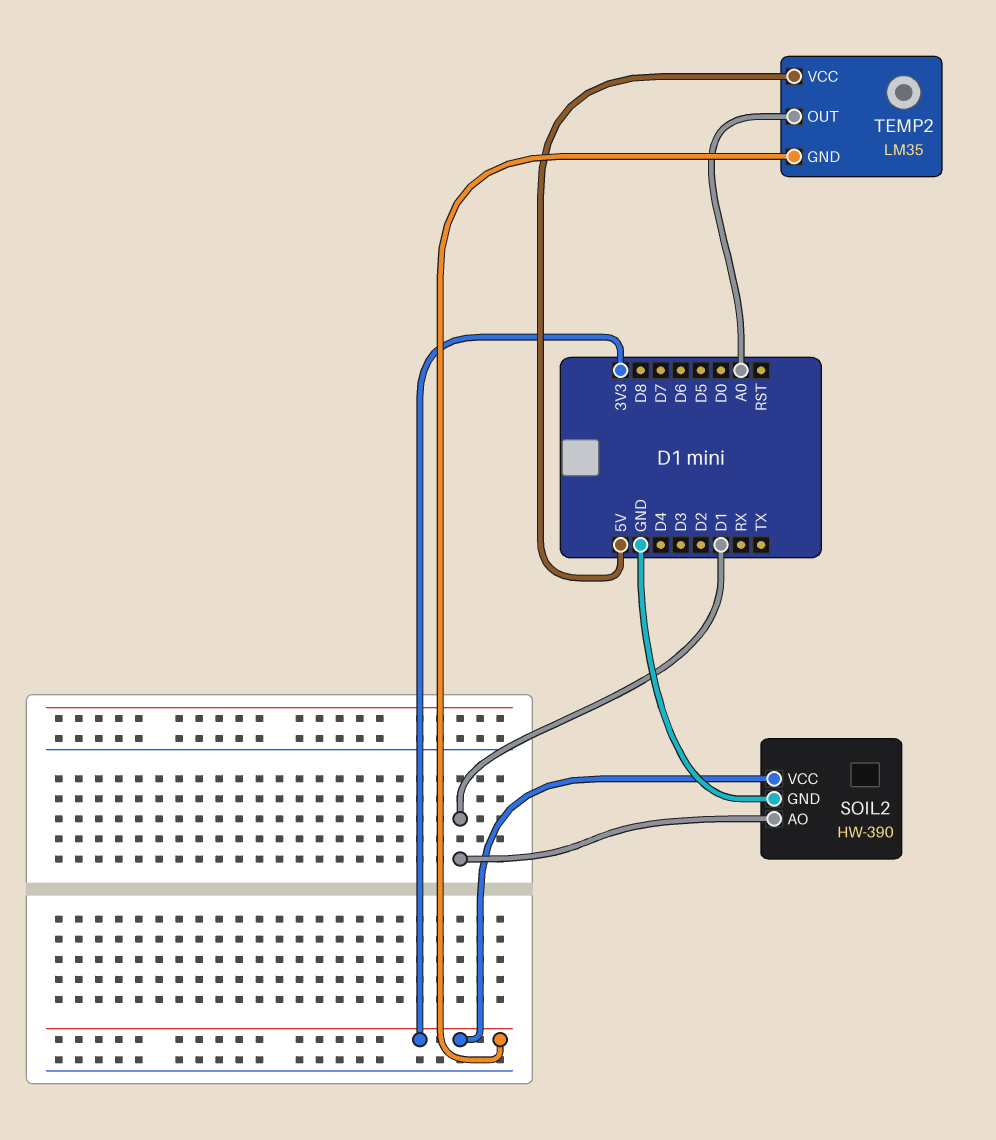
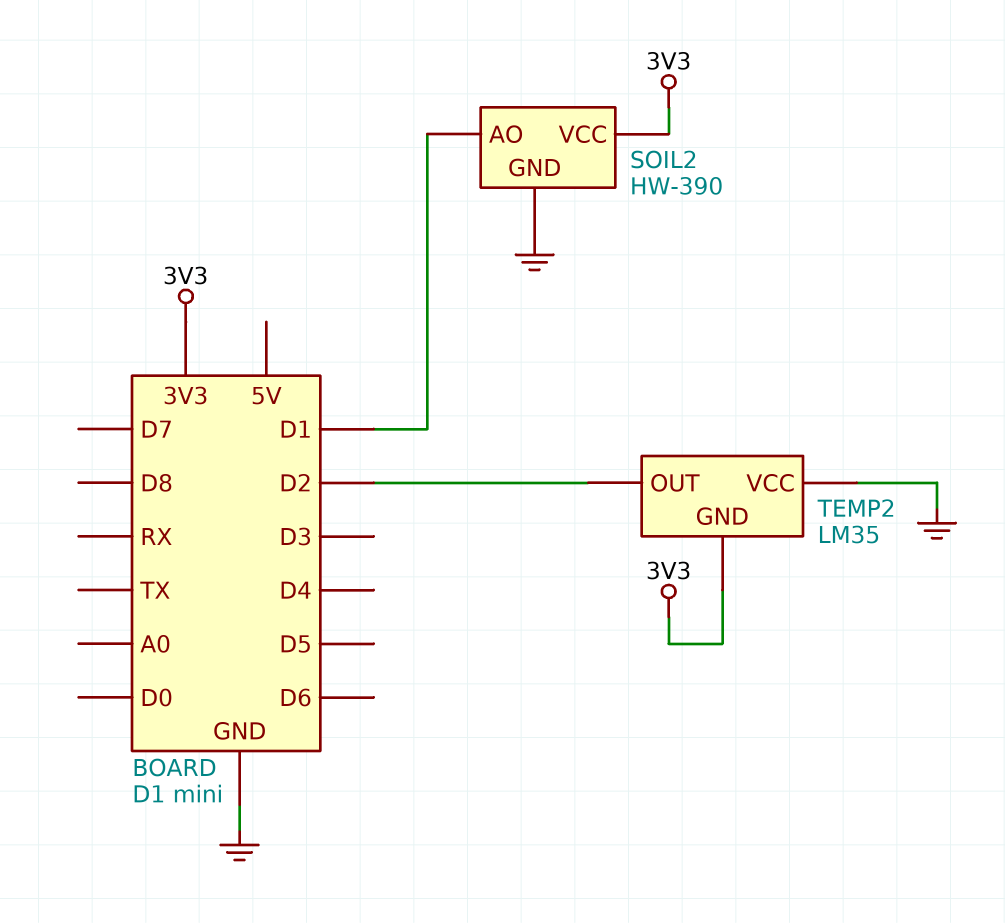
TEMP2 pin OUT: A0 -> D2
TEMP2 pin VCC: 5V -> GND

